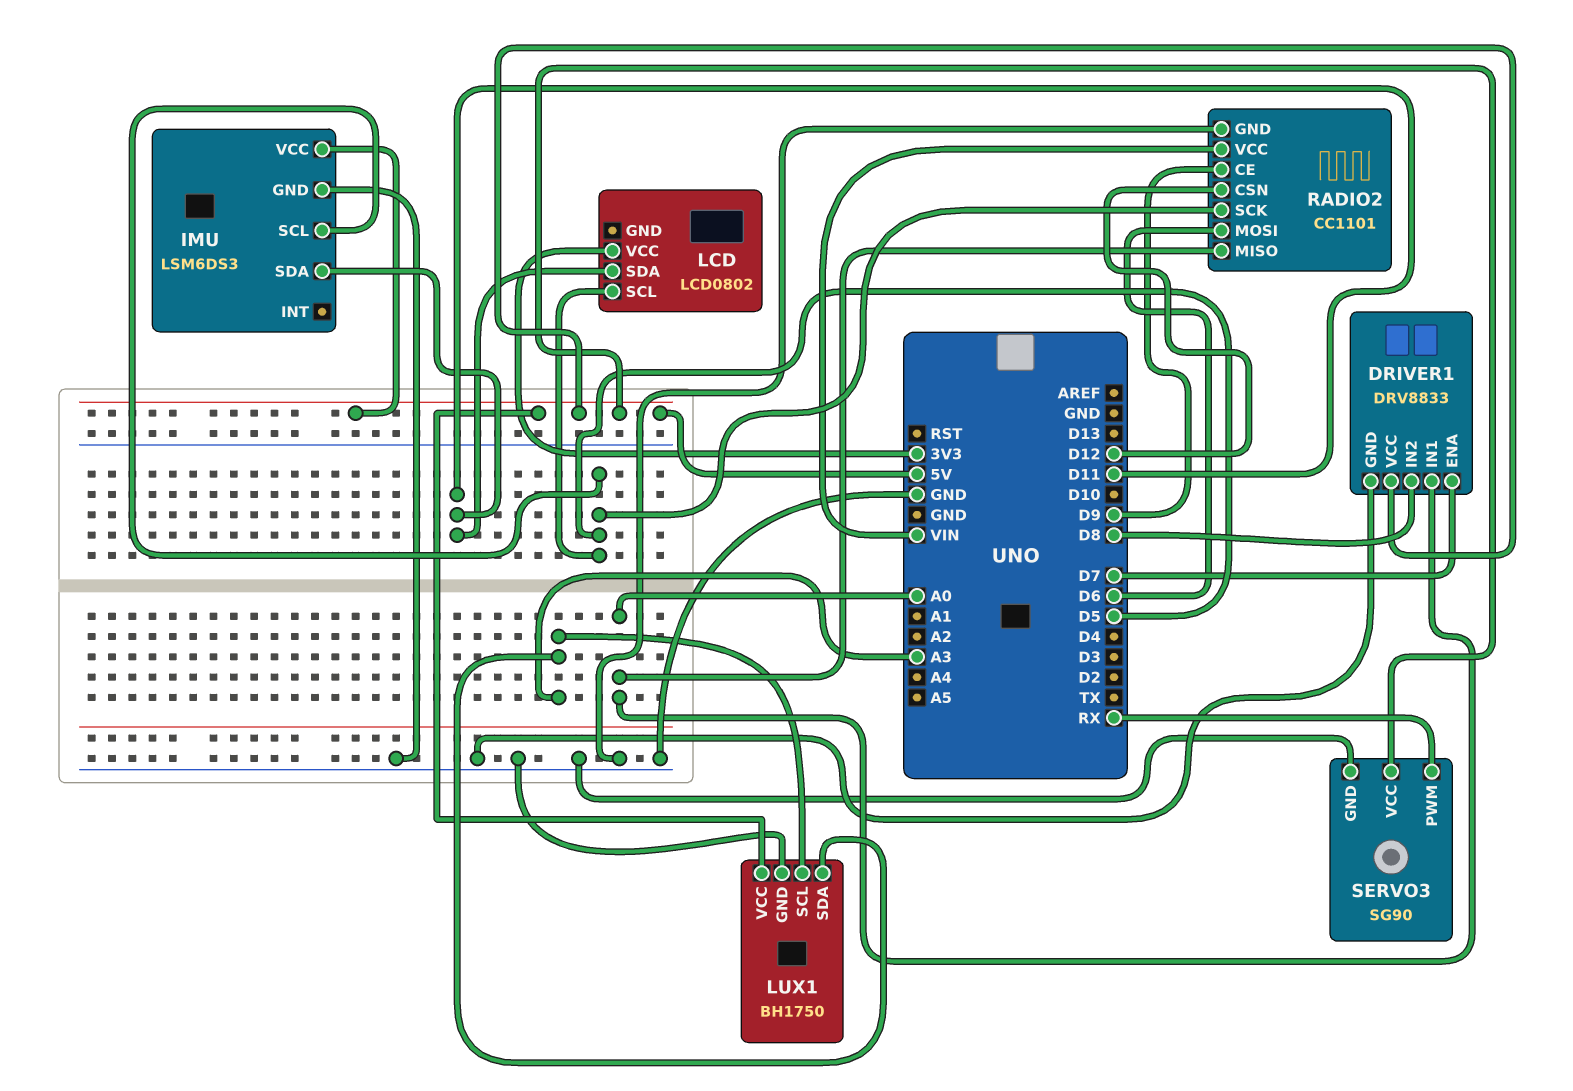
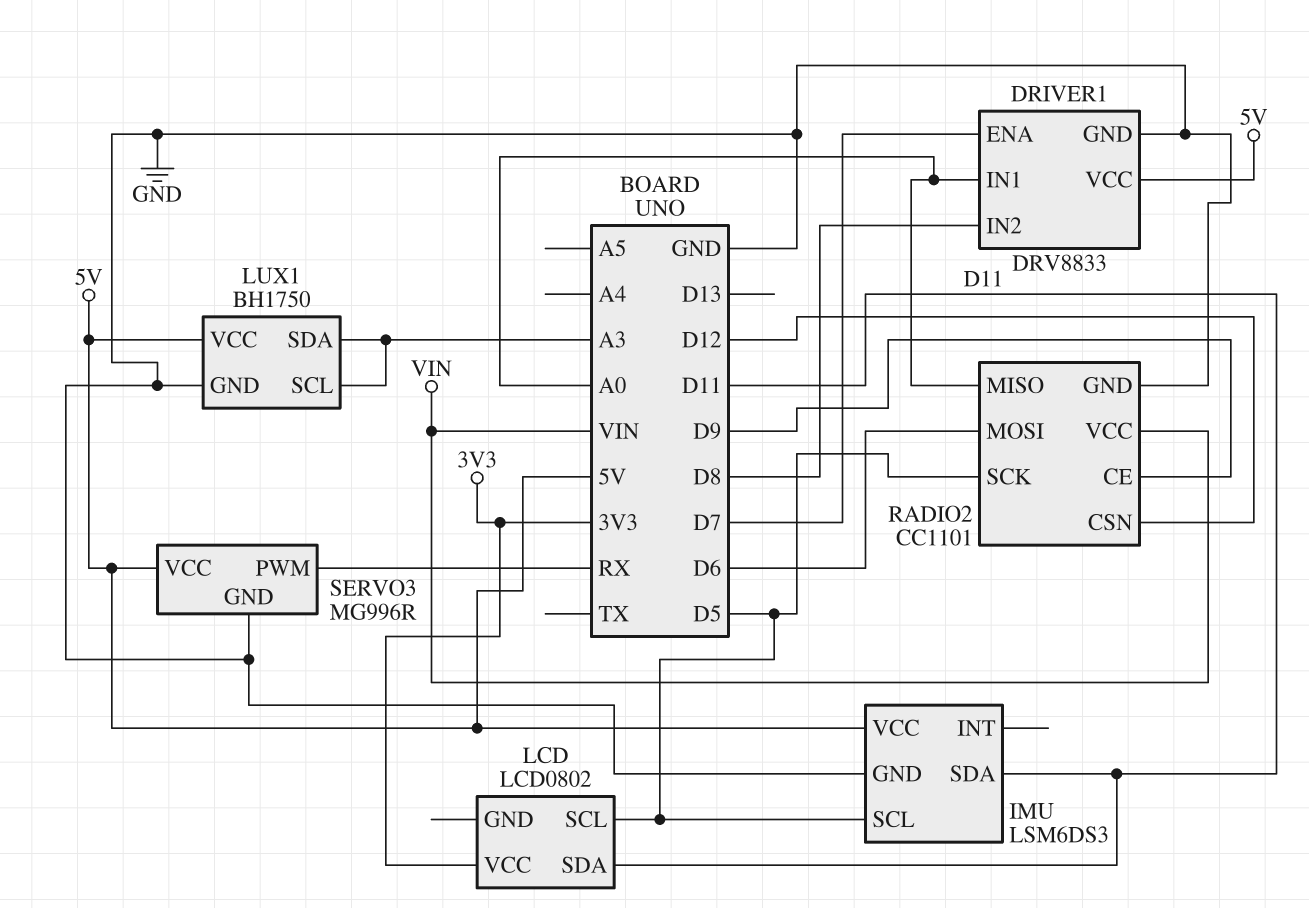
SERVO3: SG90 -> MG996R

